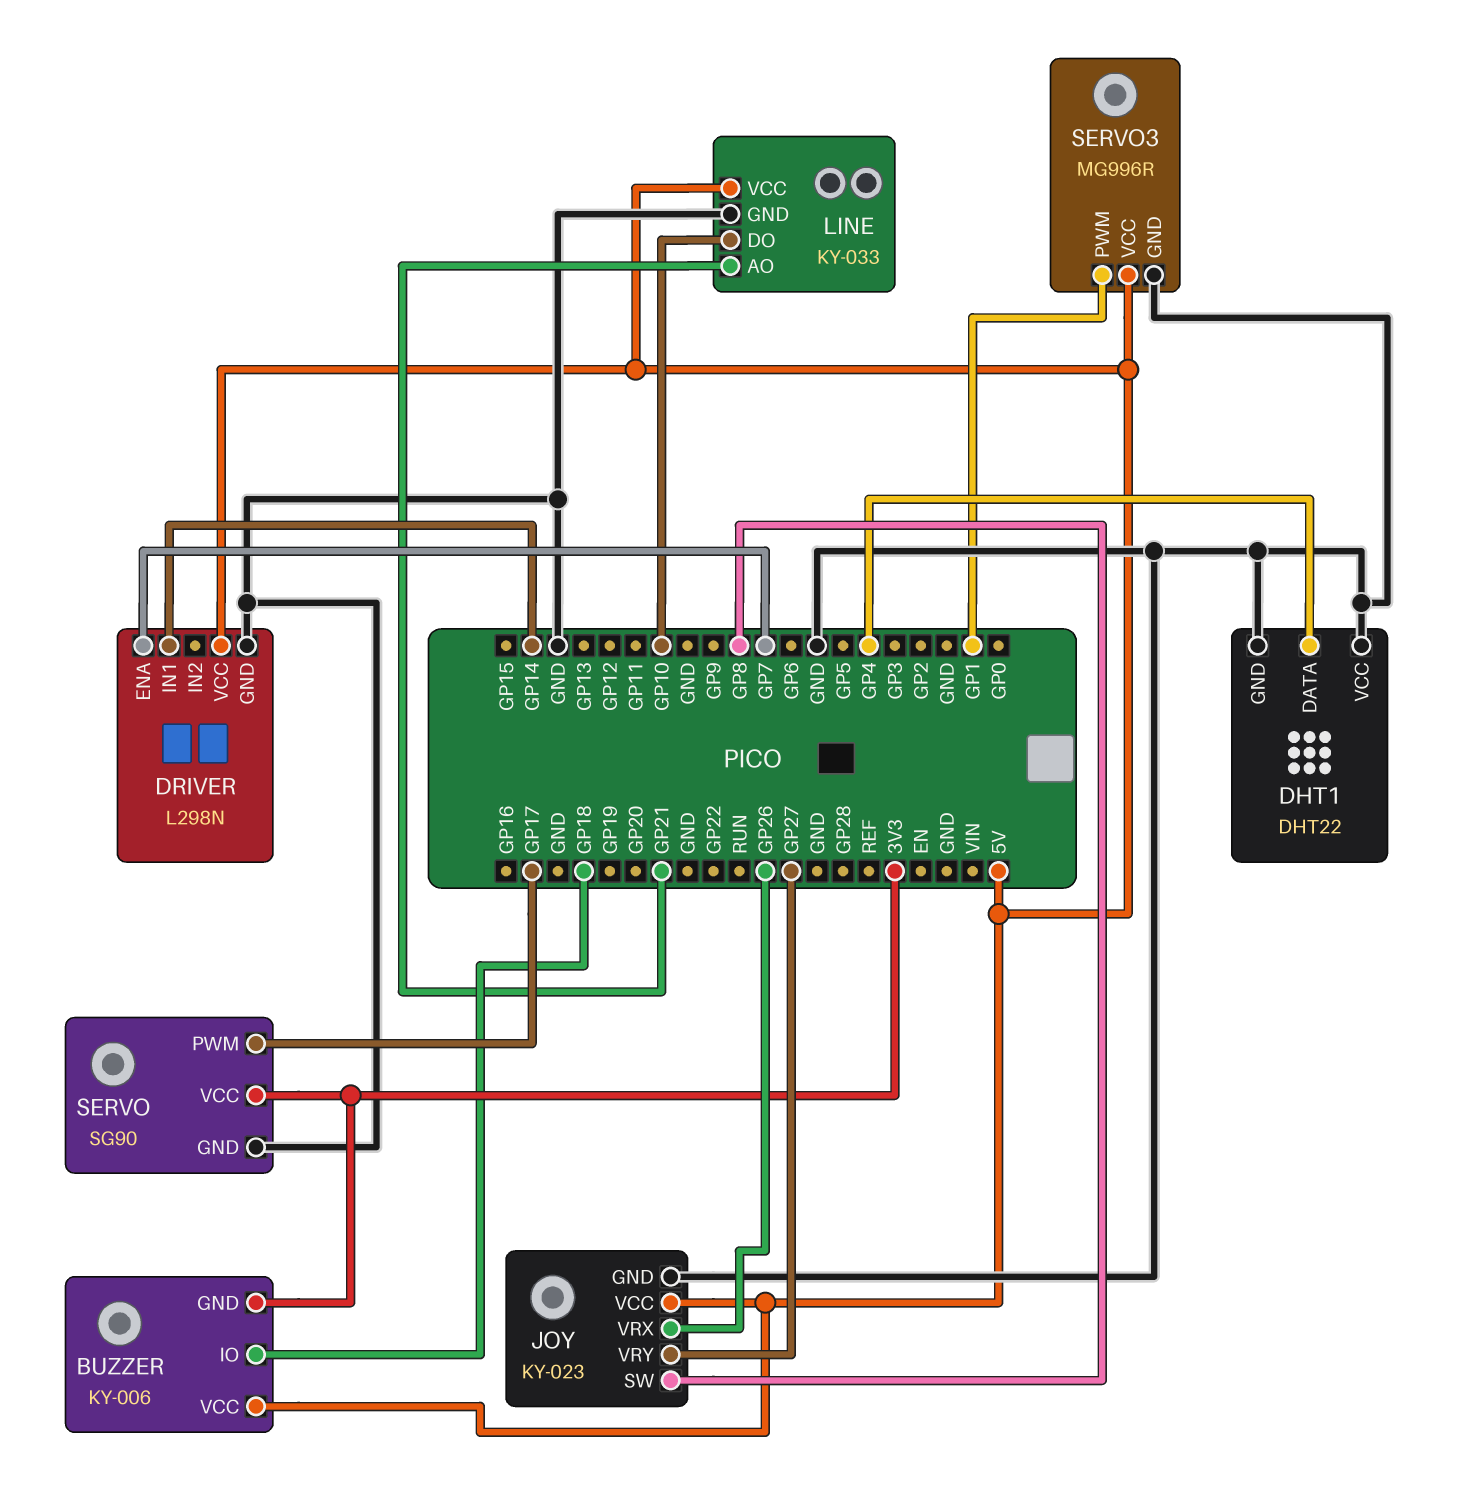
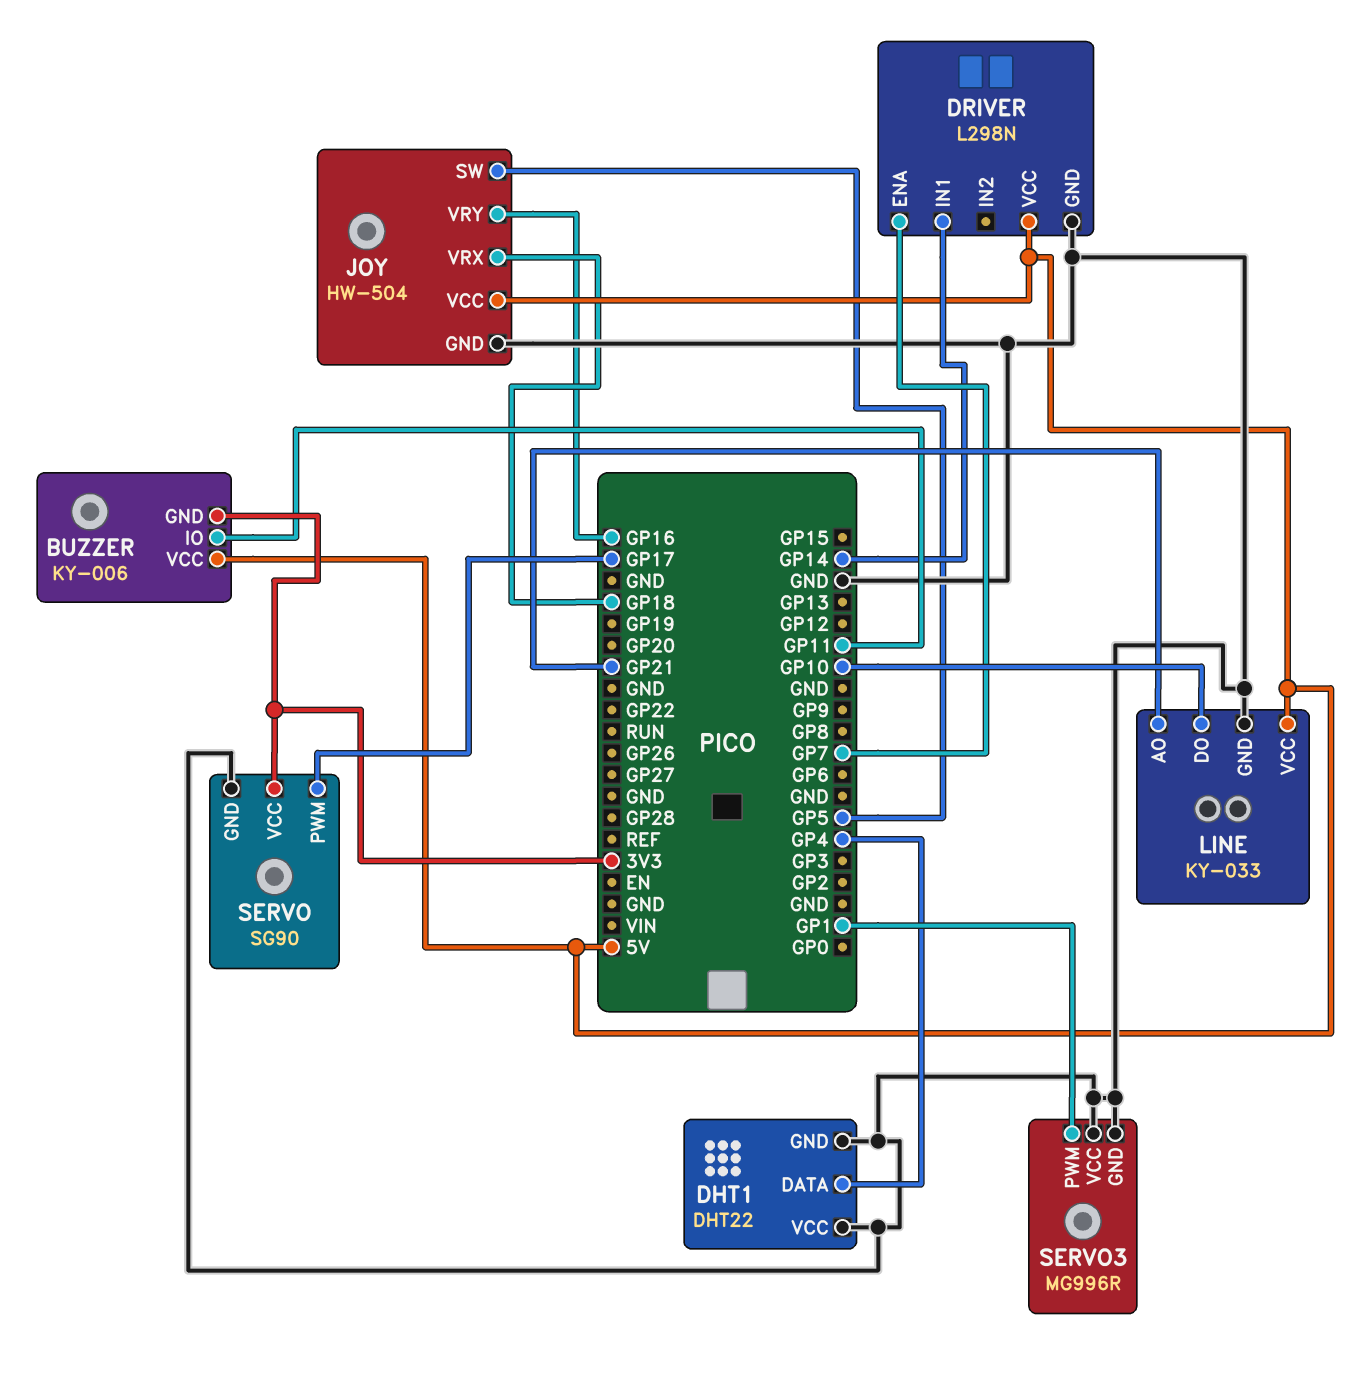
BUZZER pin IO: GP18 -> GP11
JOY: KY-023 -> HW-504
JOY pin SW: GP8 -> GP5
JOY pin VRX: GP26 -> GP18
JOY pin VRY: GP27 -> GP16
SERVO3 pin VCC: 5V -> GND

